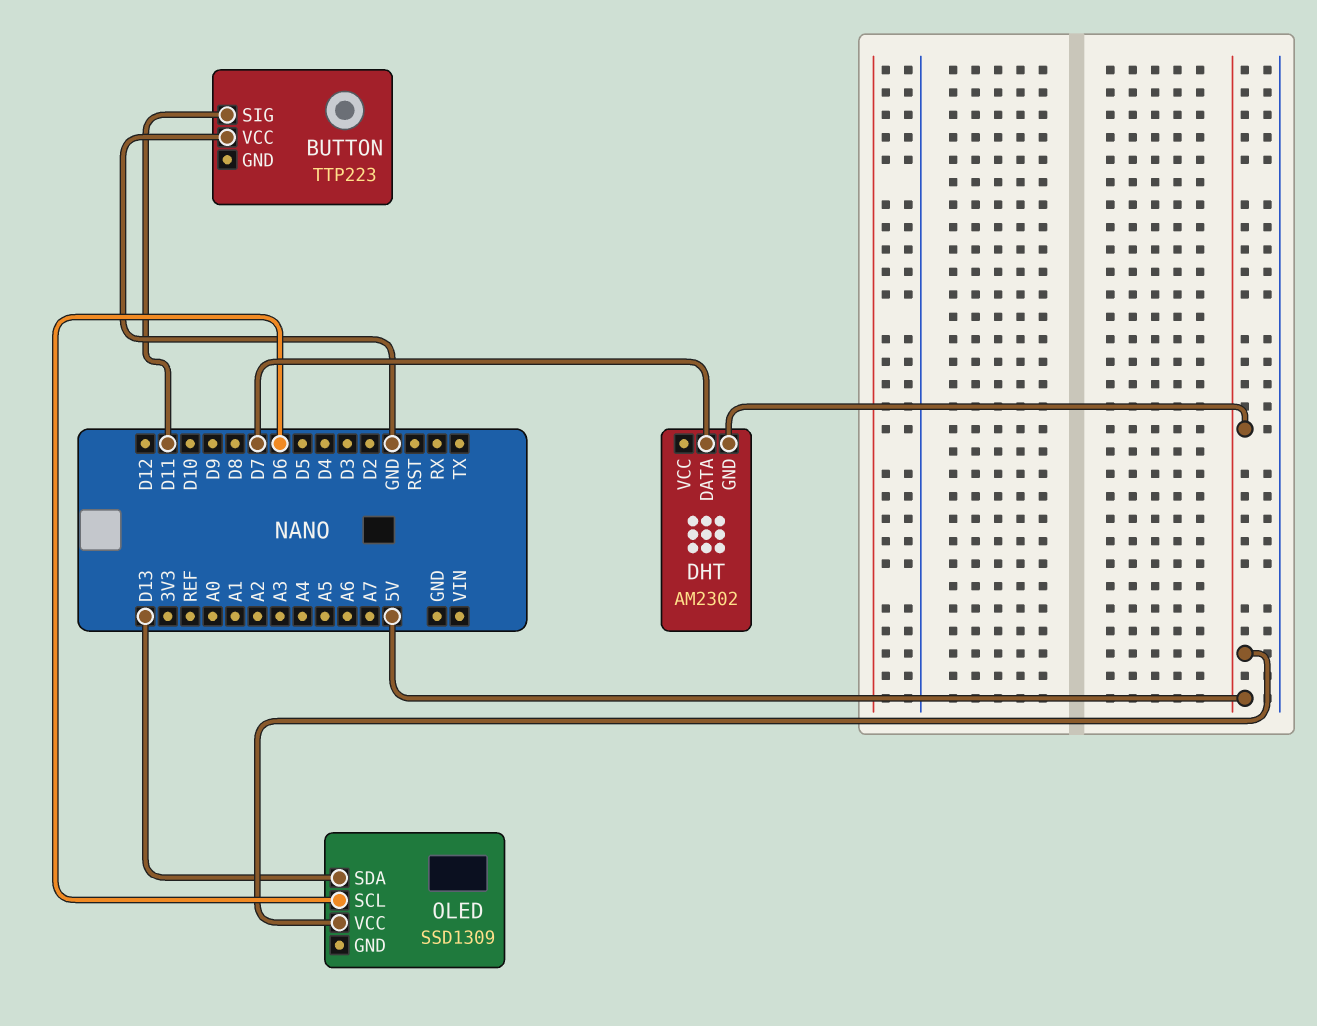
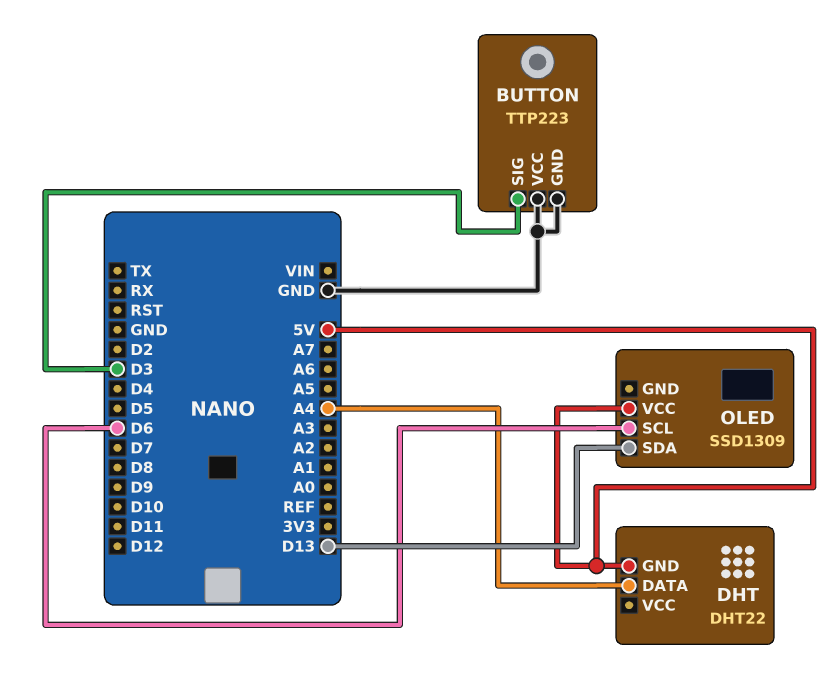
BUTTON pin GND: none -> GND
BUTTON pin SIG: D11 -> D3
DHT: AM2302 -> DHT22
DHT pin DATA: D7 -> A4

